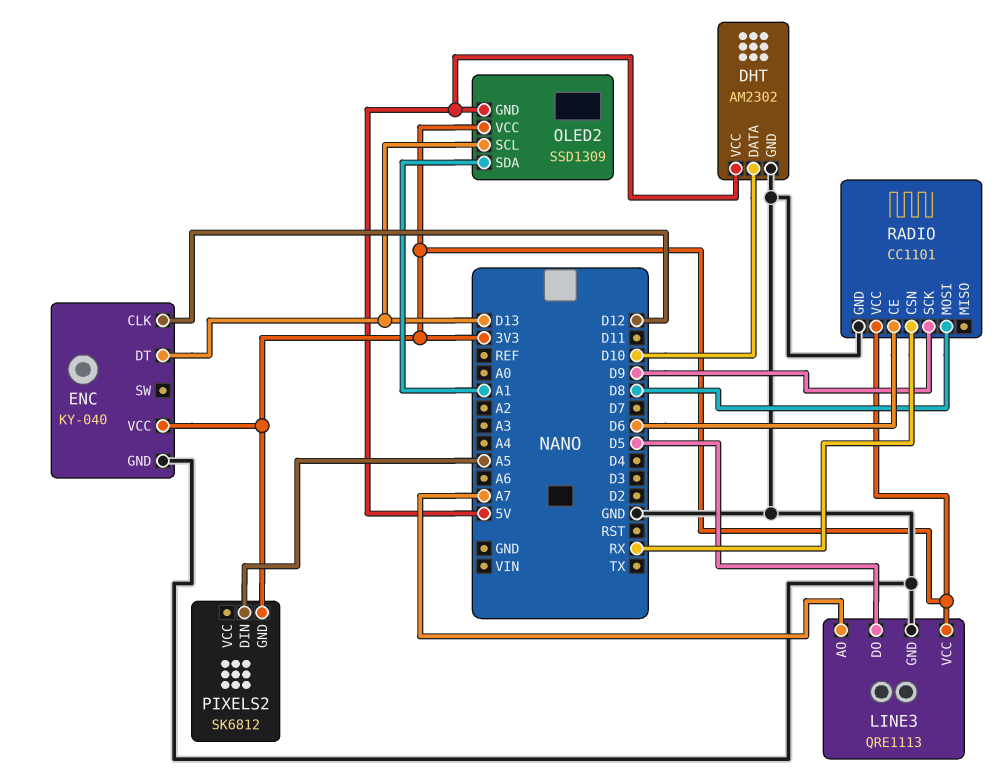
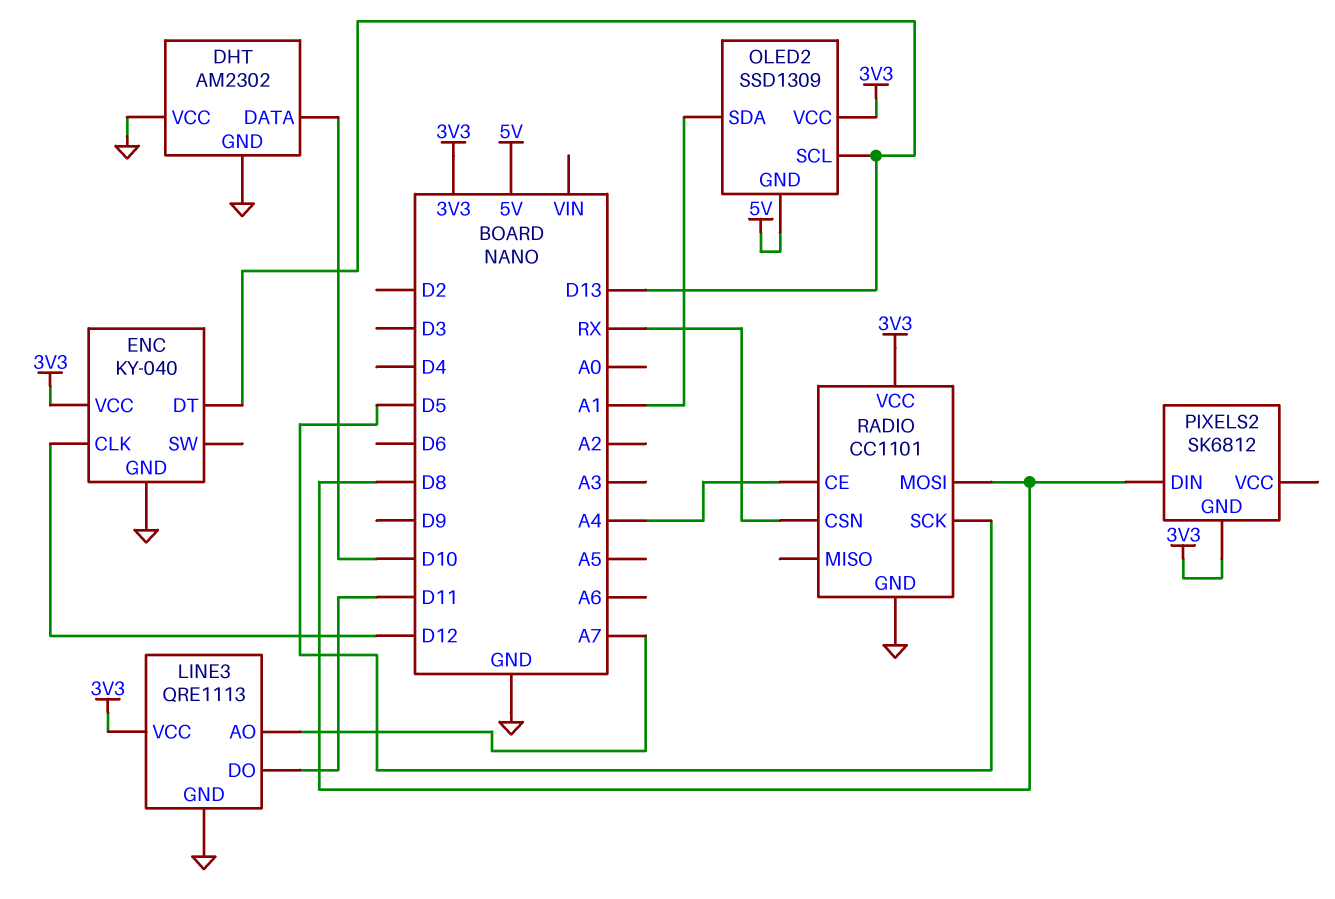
DHT pin VCC: 5V -> GND
LINE3 pin DO: D5 -> D11
PIXELS2 pin DIN: A5 -> D8
RADIO pin CE: D6 -> A4
RADIO pin SCK: D9 -> D5

